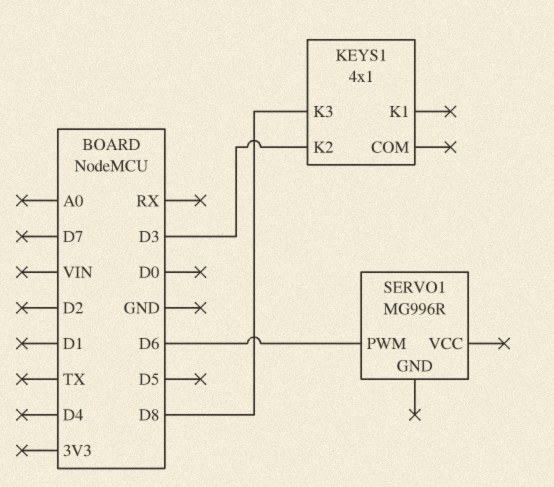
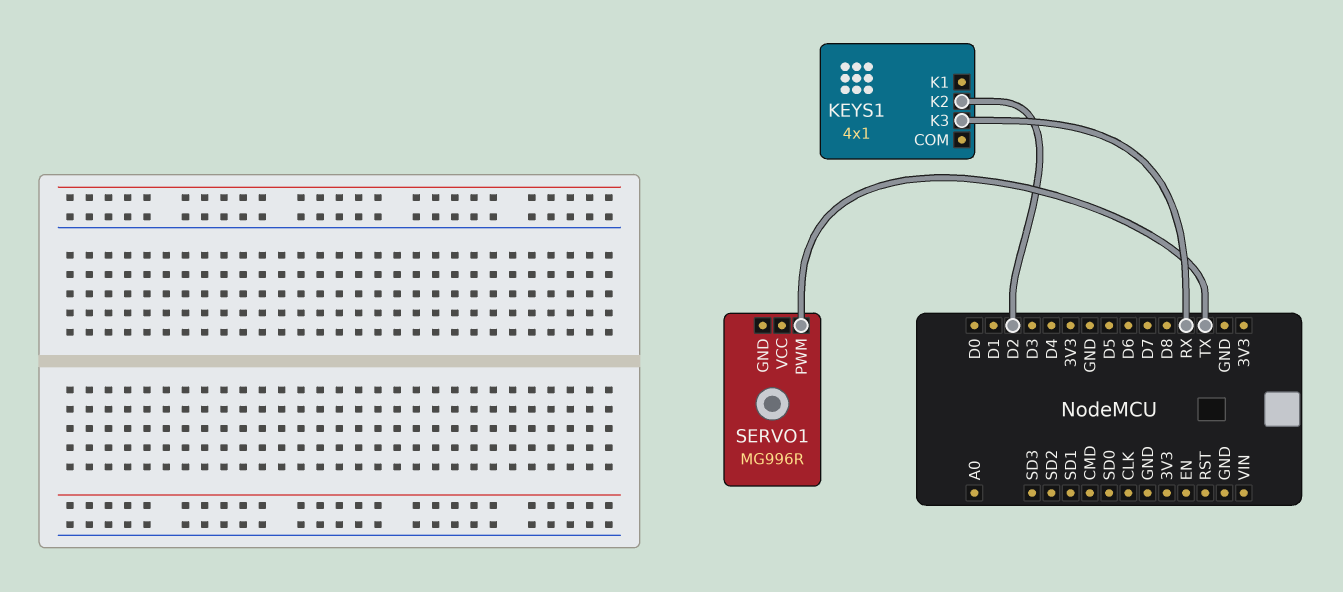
KEYS1 pin K2: D3 -> D2
KEYS1 pin K3: D8 -> RX
SERVO1 pin PWM: D6 -> TX

